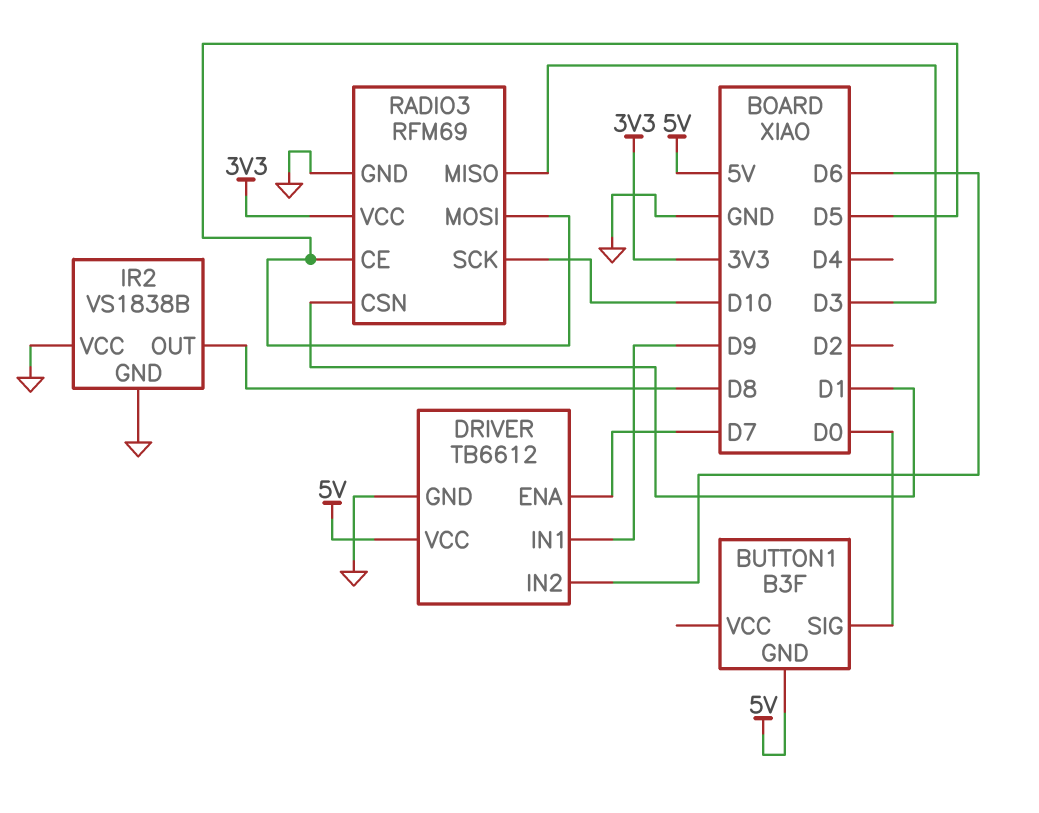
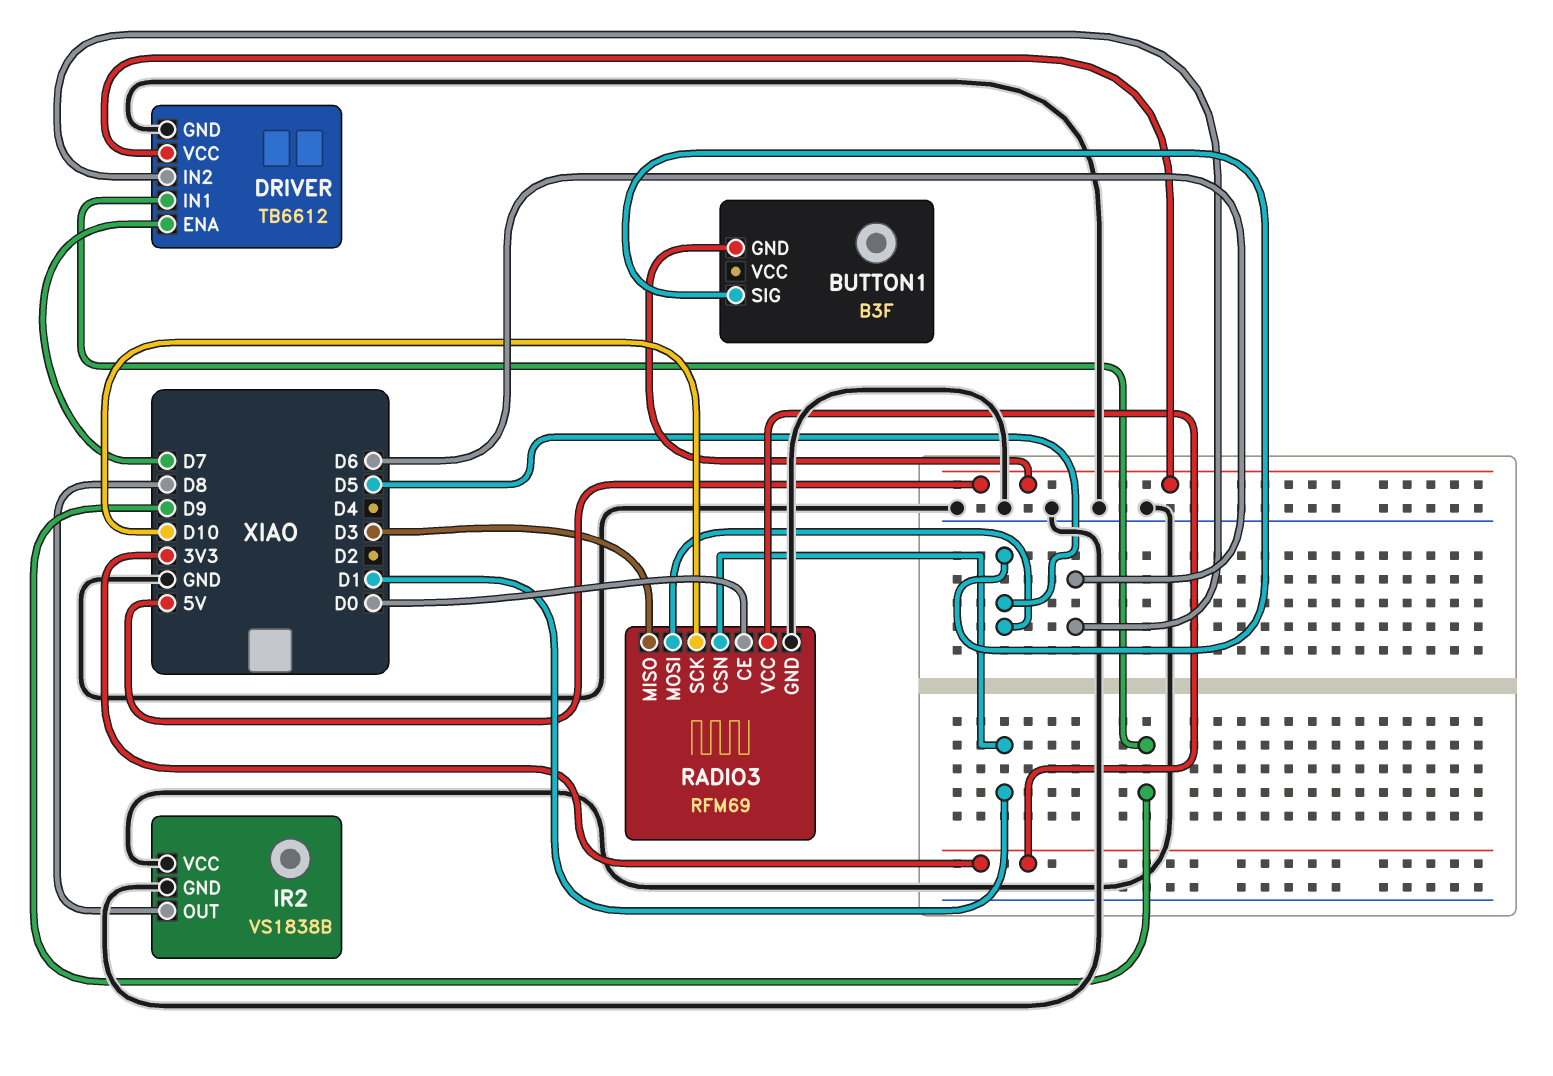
BUTTON1 pin SIG: D0 -> D5
RADIO3 pin CE: D5 -> D0

